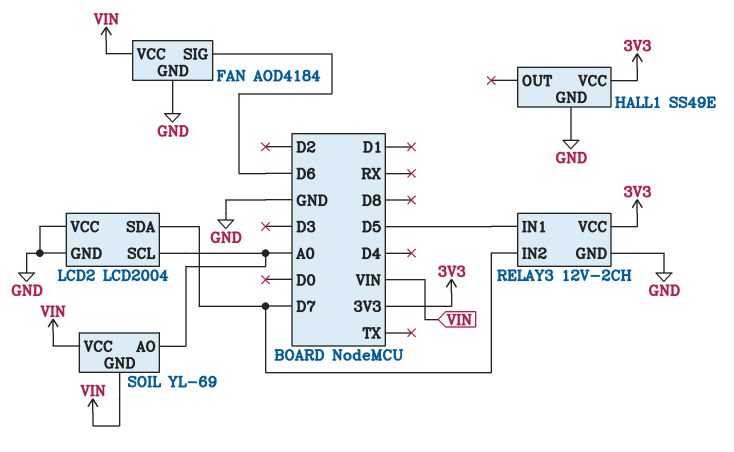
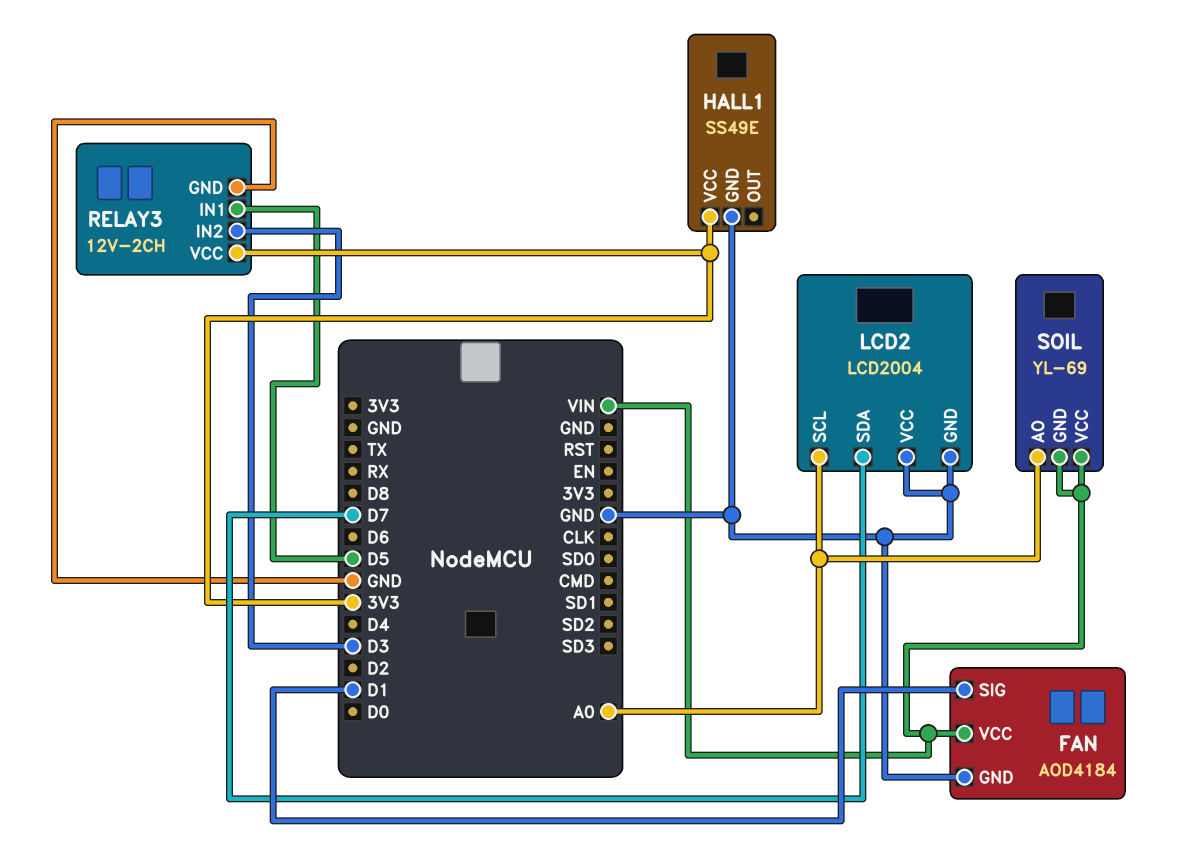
FAN pin SIG: D6 -> D1
RELAY3 pin IN2: D7 -> D3

